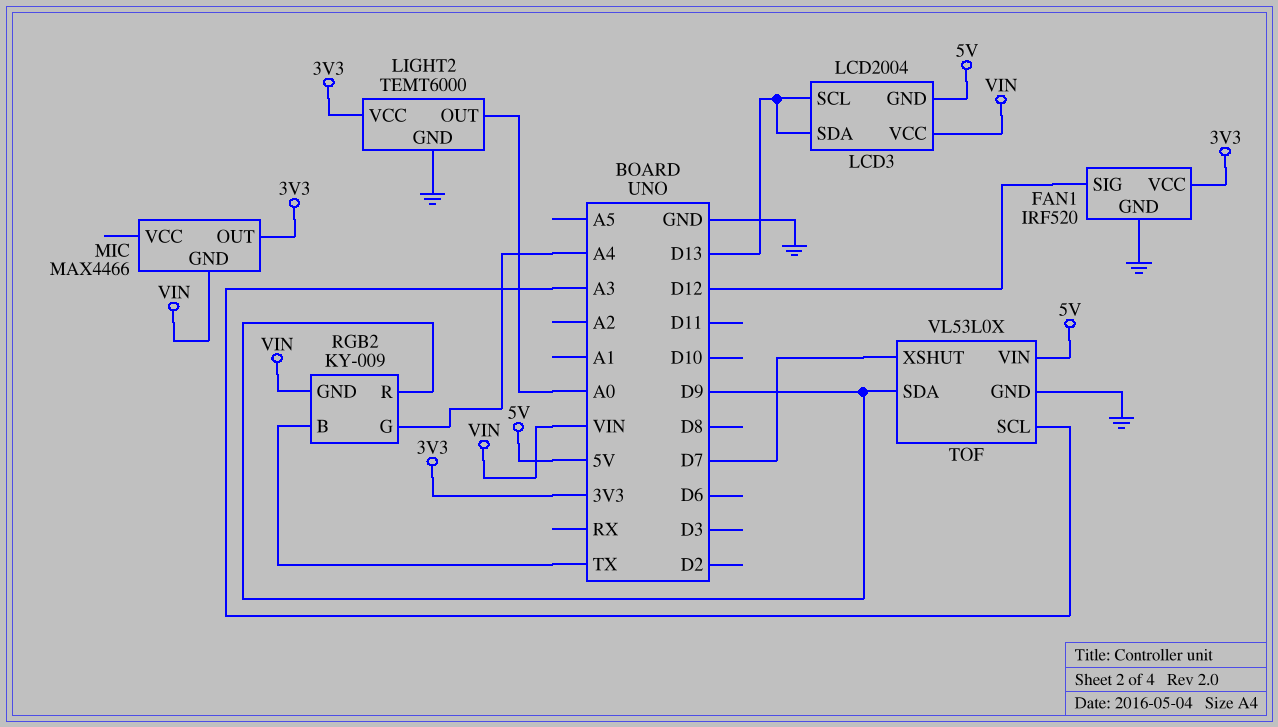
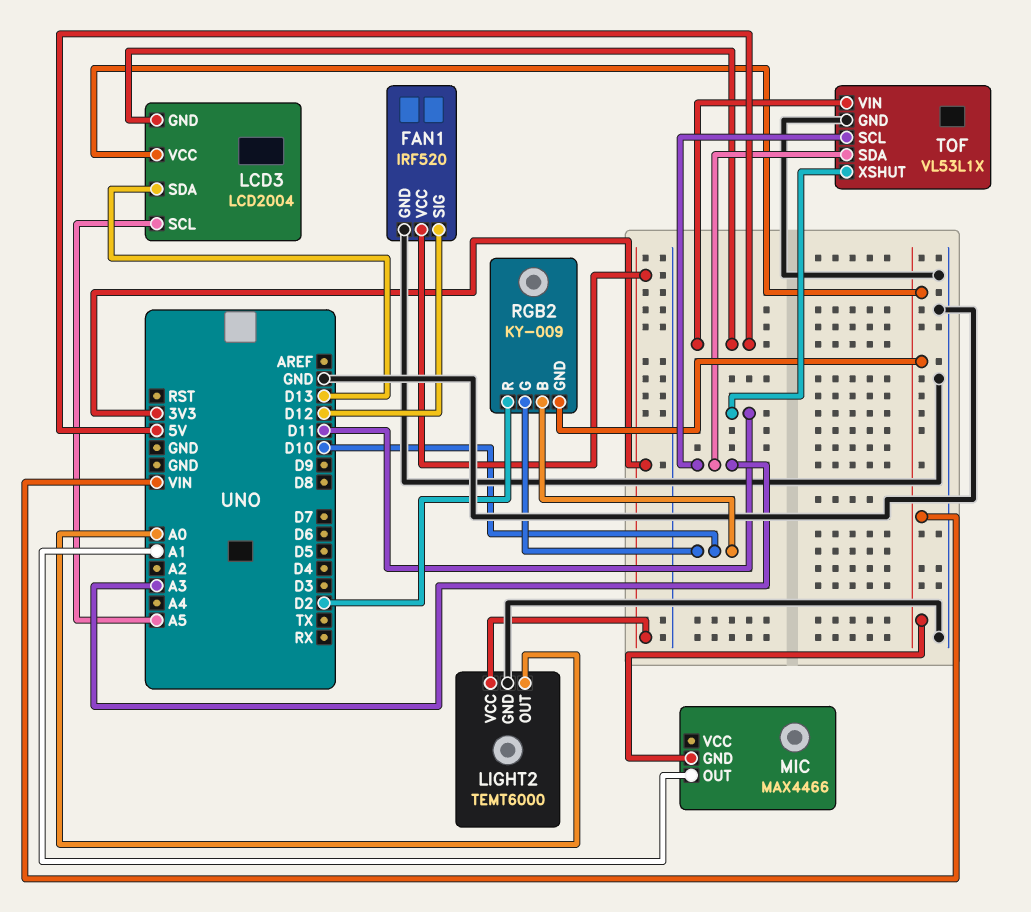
LCD3 pin SCL: D13 -> A5
MIC pin OUT: 3V3 -> A1
RGB2 pin B: TX -> D10
RGB2 pin G: A4 -> D10
RGB2 pin R: D9 -> D2
TOF: VL53L0X -> VL53L1X
TOF pin SDA: D9 -> A3
TOF pin XSHUT: D7 -> D11

